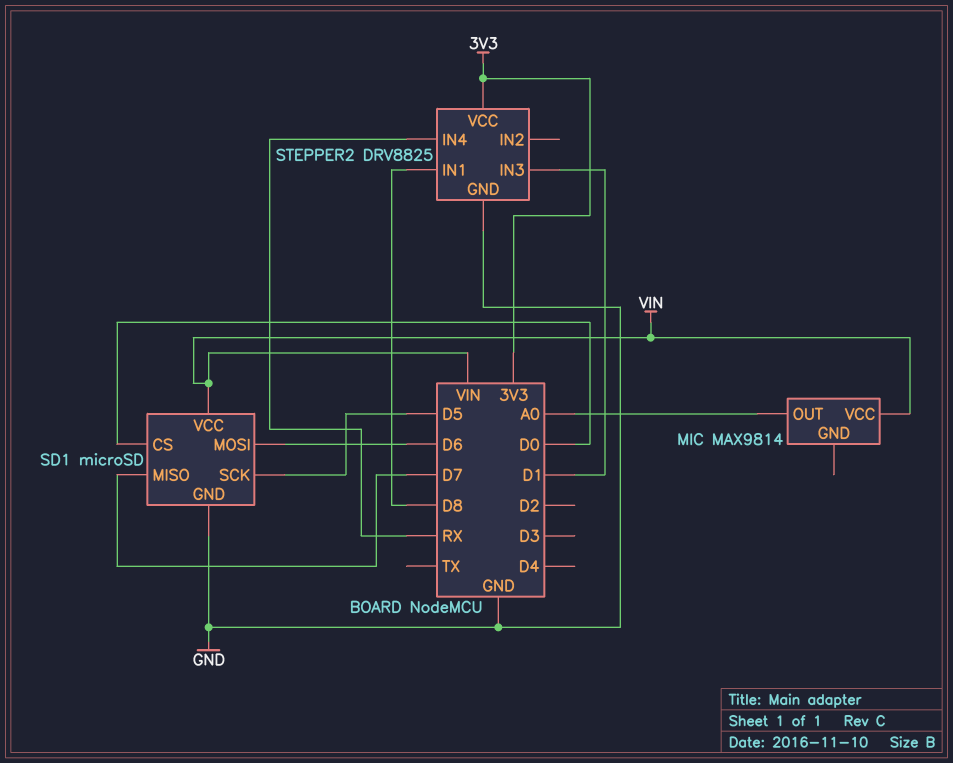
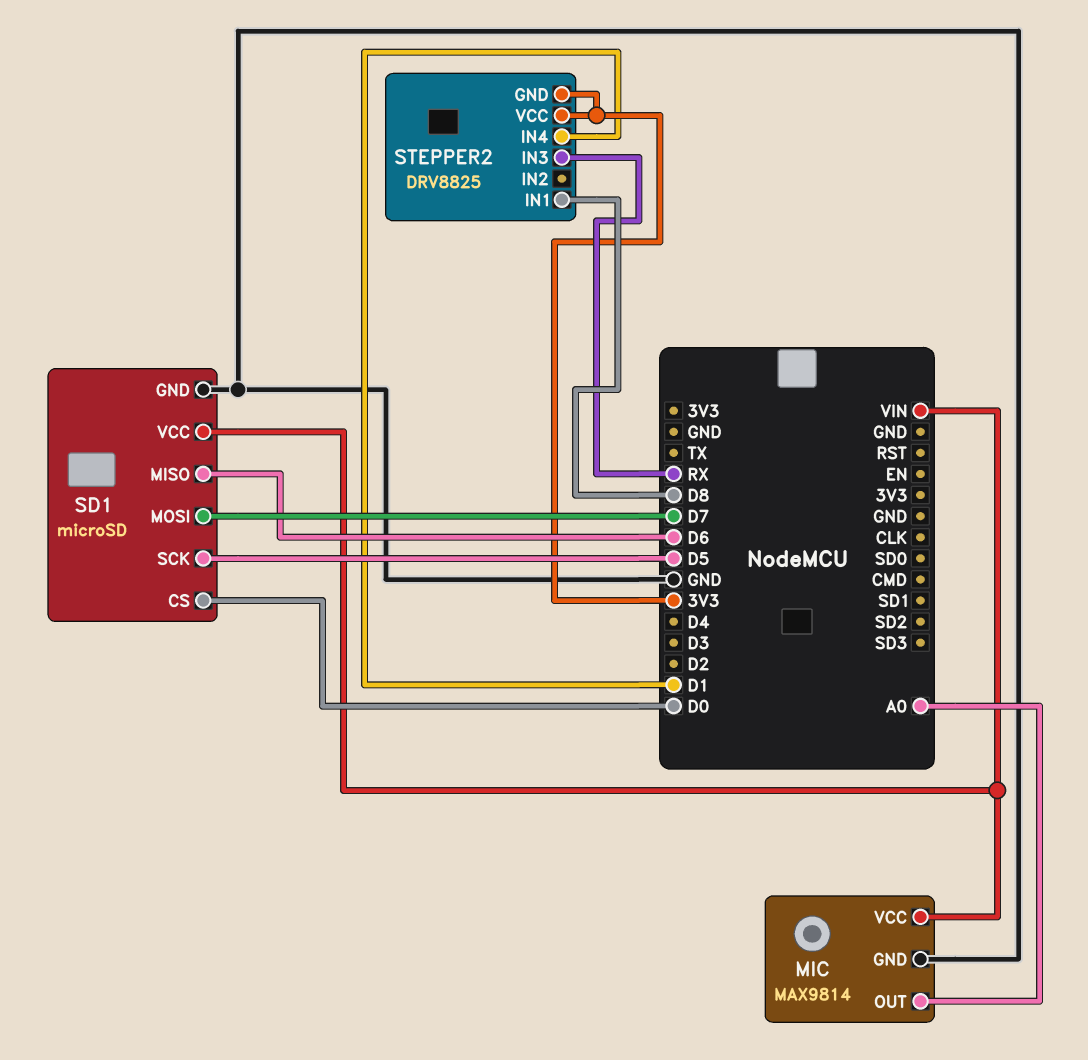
MIC pin GND: none -> GND
SD1 pin MISO: D7 -> D6
SD1 pin MOSI: D6 -> D7
STEPPER2 pin GND: GND -> 3V3
STEPPER2 pin IN3: D1 -> RX
STEPPER2 pin IN4: RX -> D1

